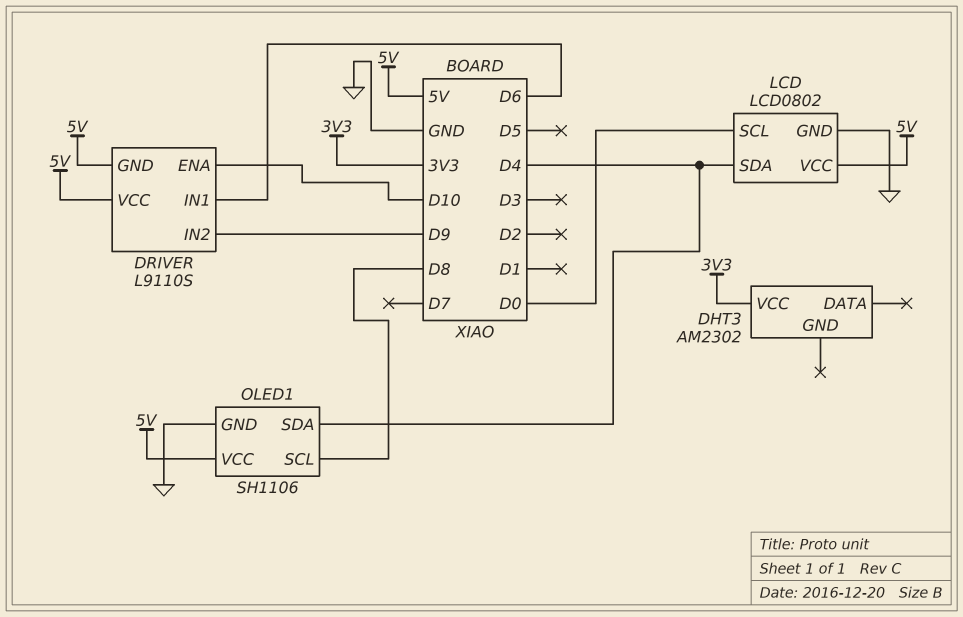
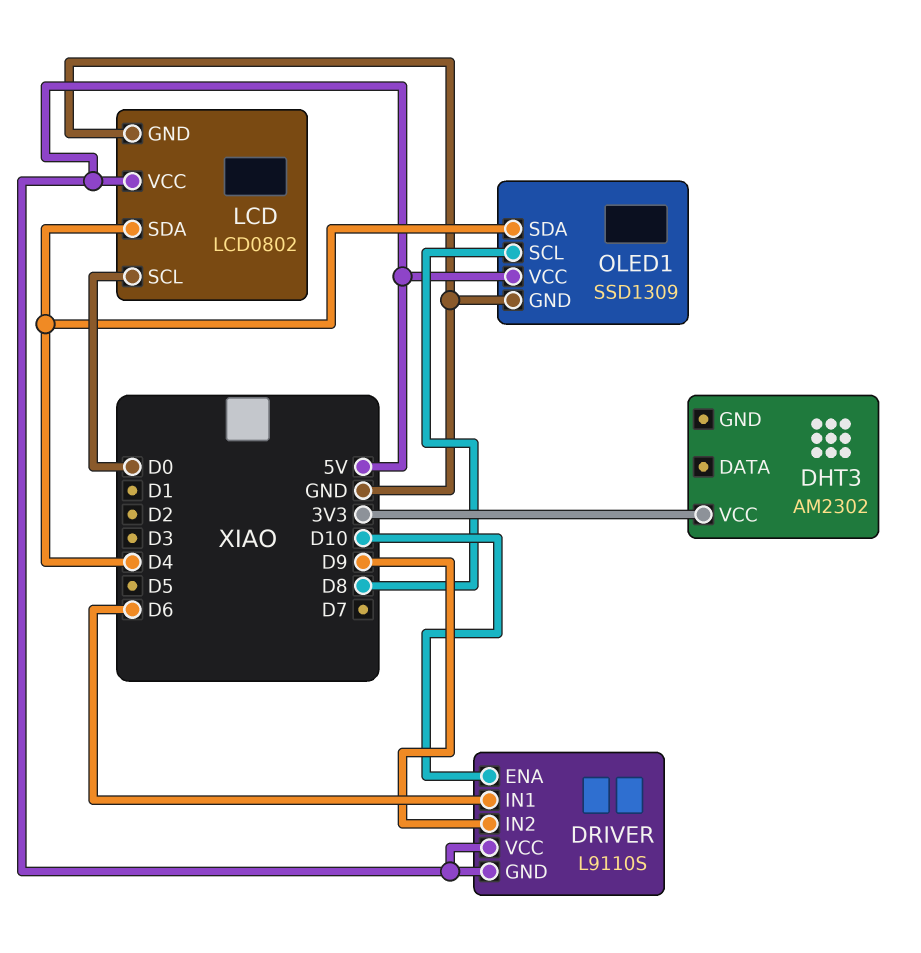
OLED1: SH1106 -> SSD1309

